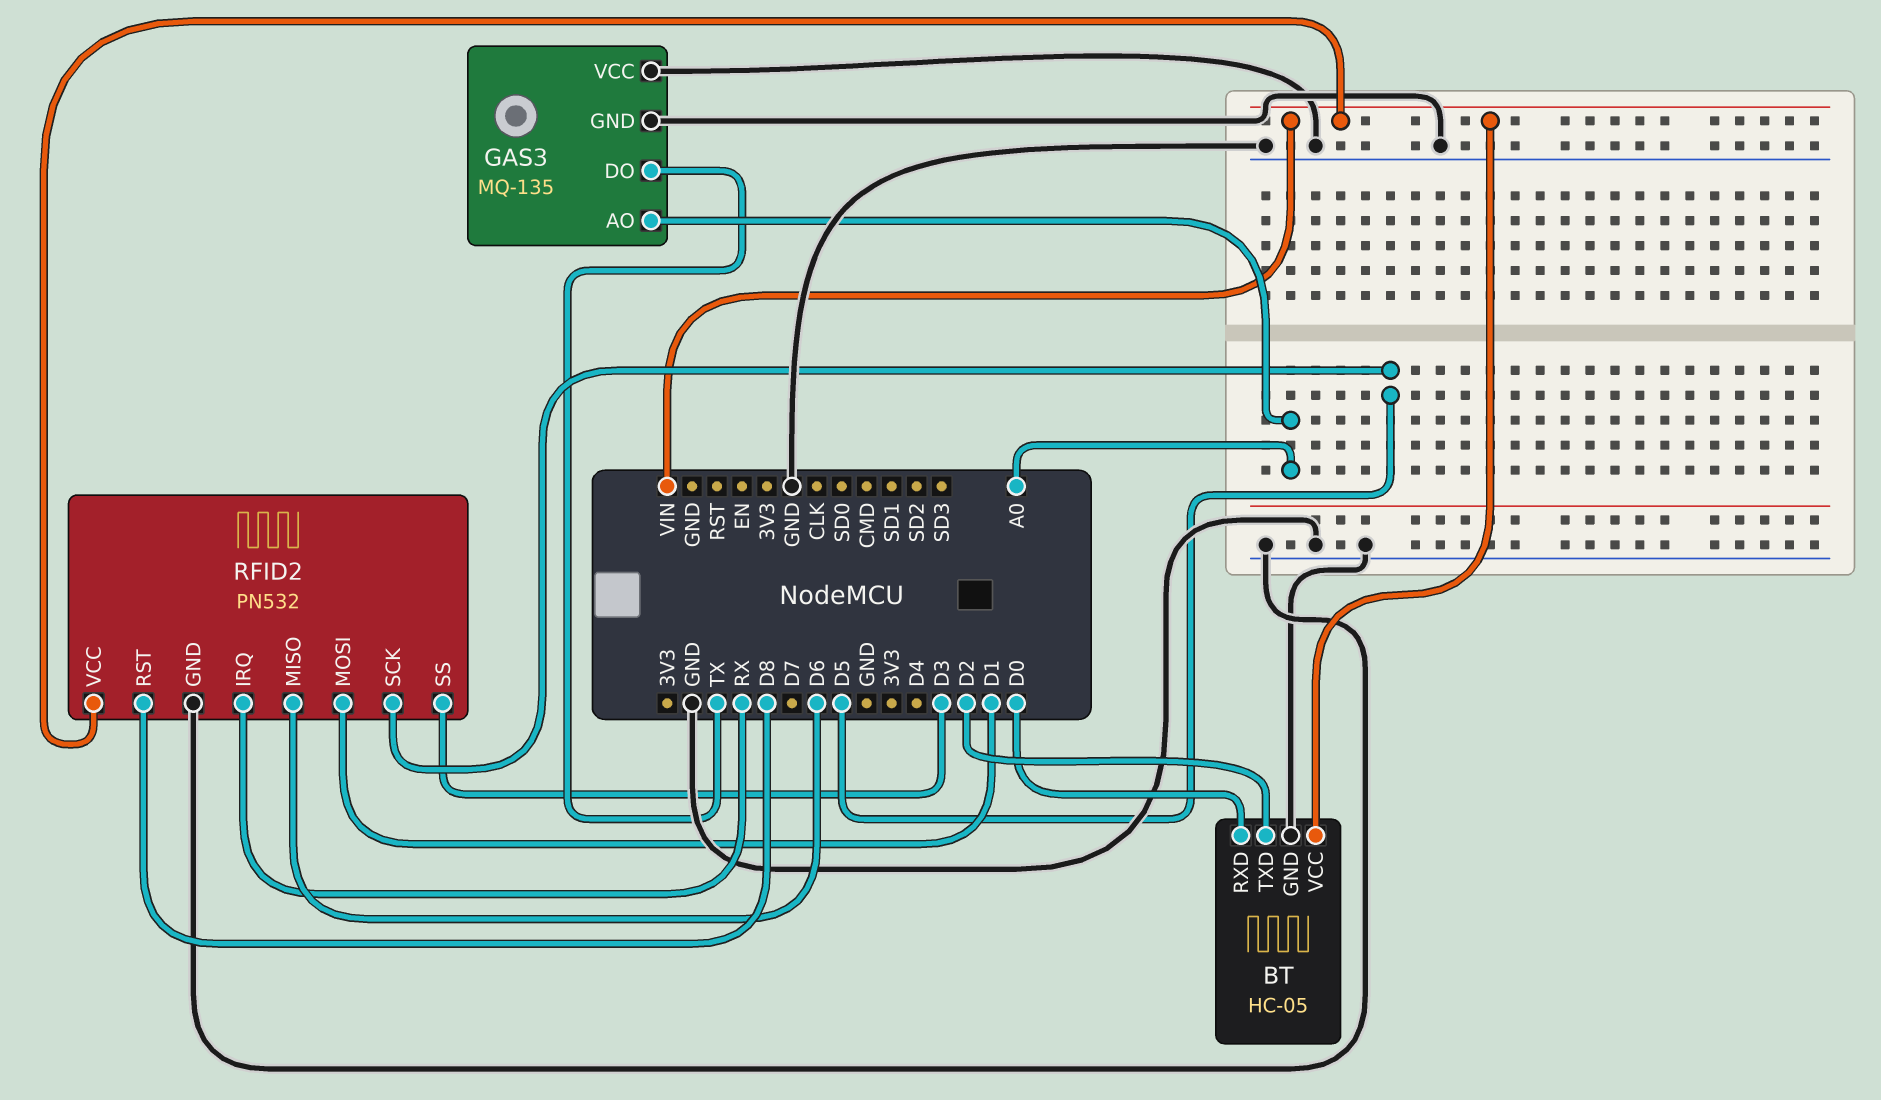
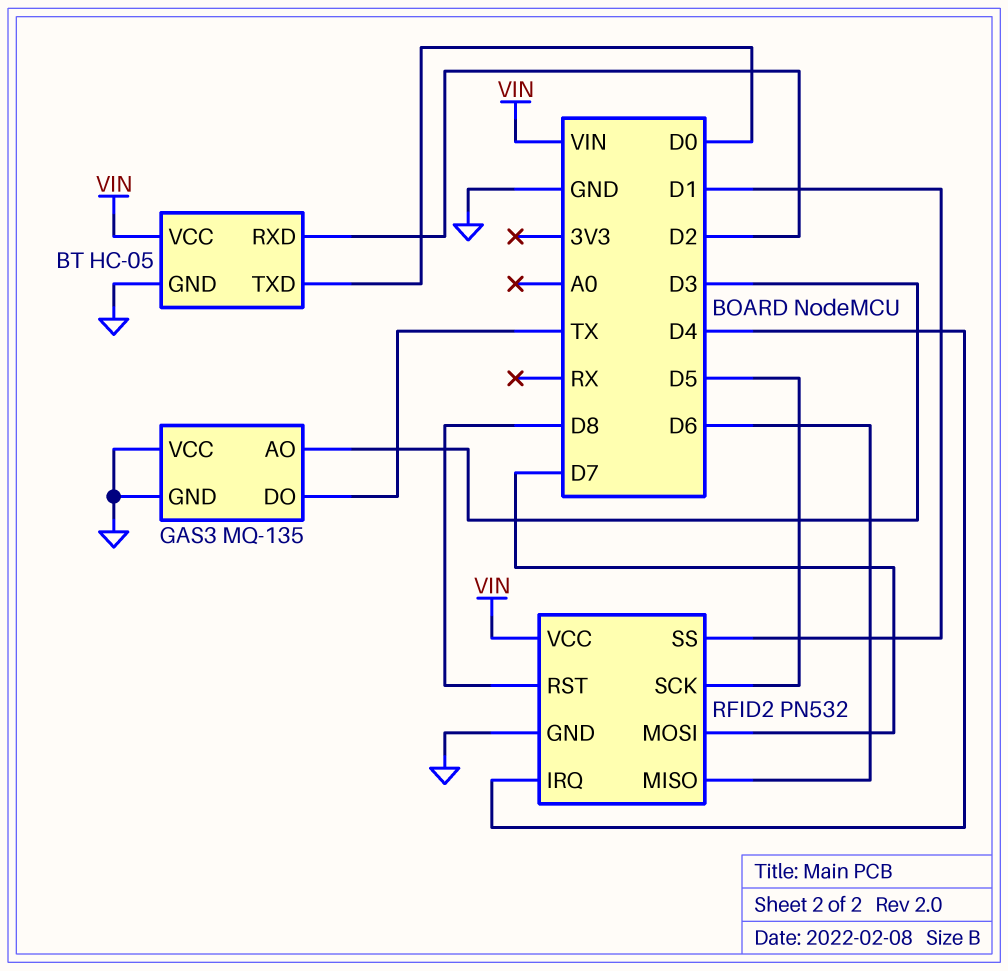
BT pin RXD: D0 -> D2
BT pin TXD: D2 -> D0
GAS3 pin AO: A0 -> D3
RFID2 pin IRQ: RX -> D4
RFID2 pin MOSI: D1 -> D7
RFID2 pin SS: D3 -> D1

